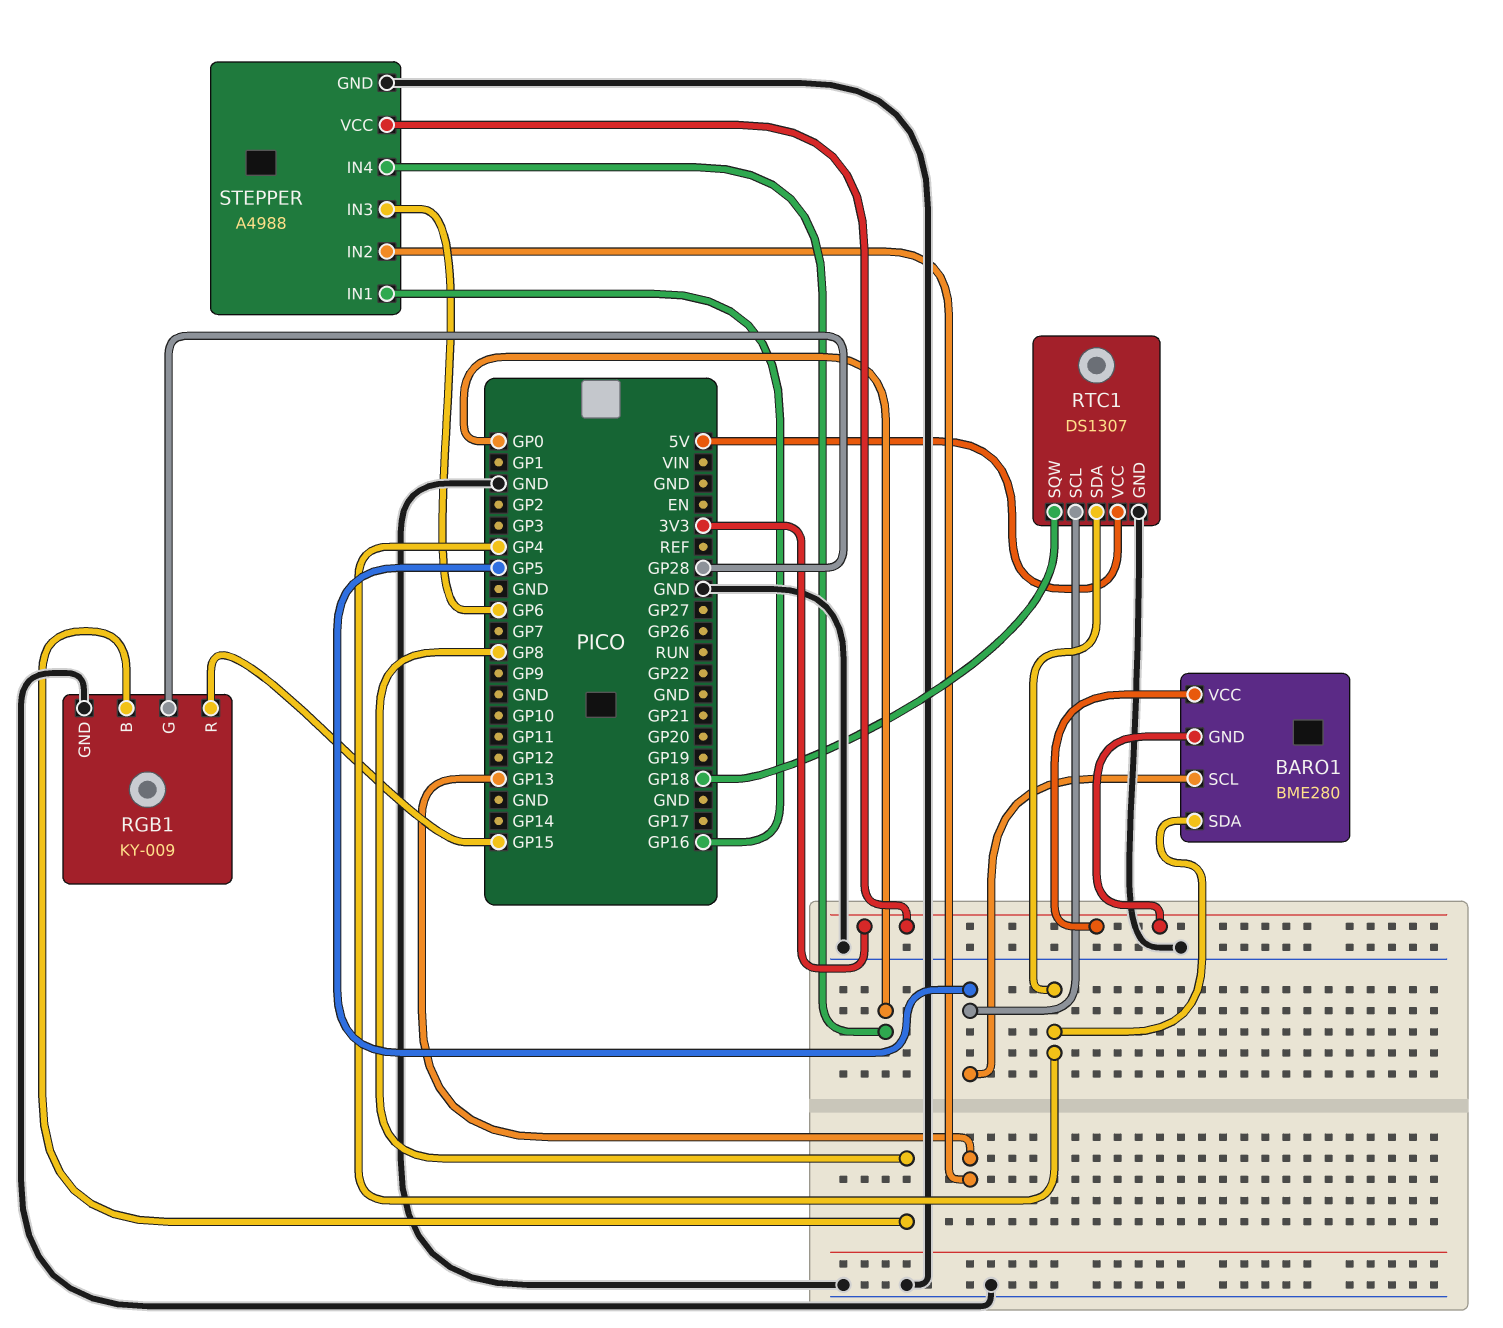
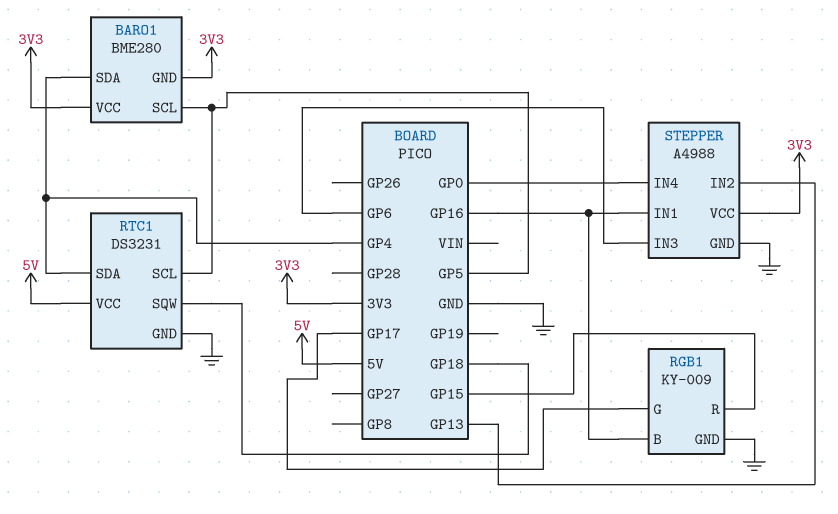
RGB1 pin B: GP8 -> GP16
RGB1 pin G: GP28 -> GP17
RTC1: DS1307 -> DS3231

